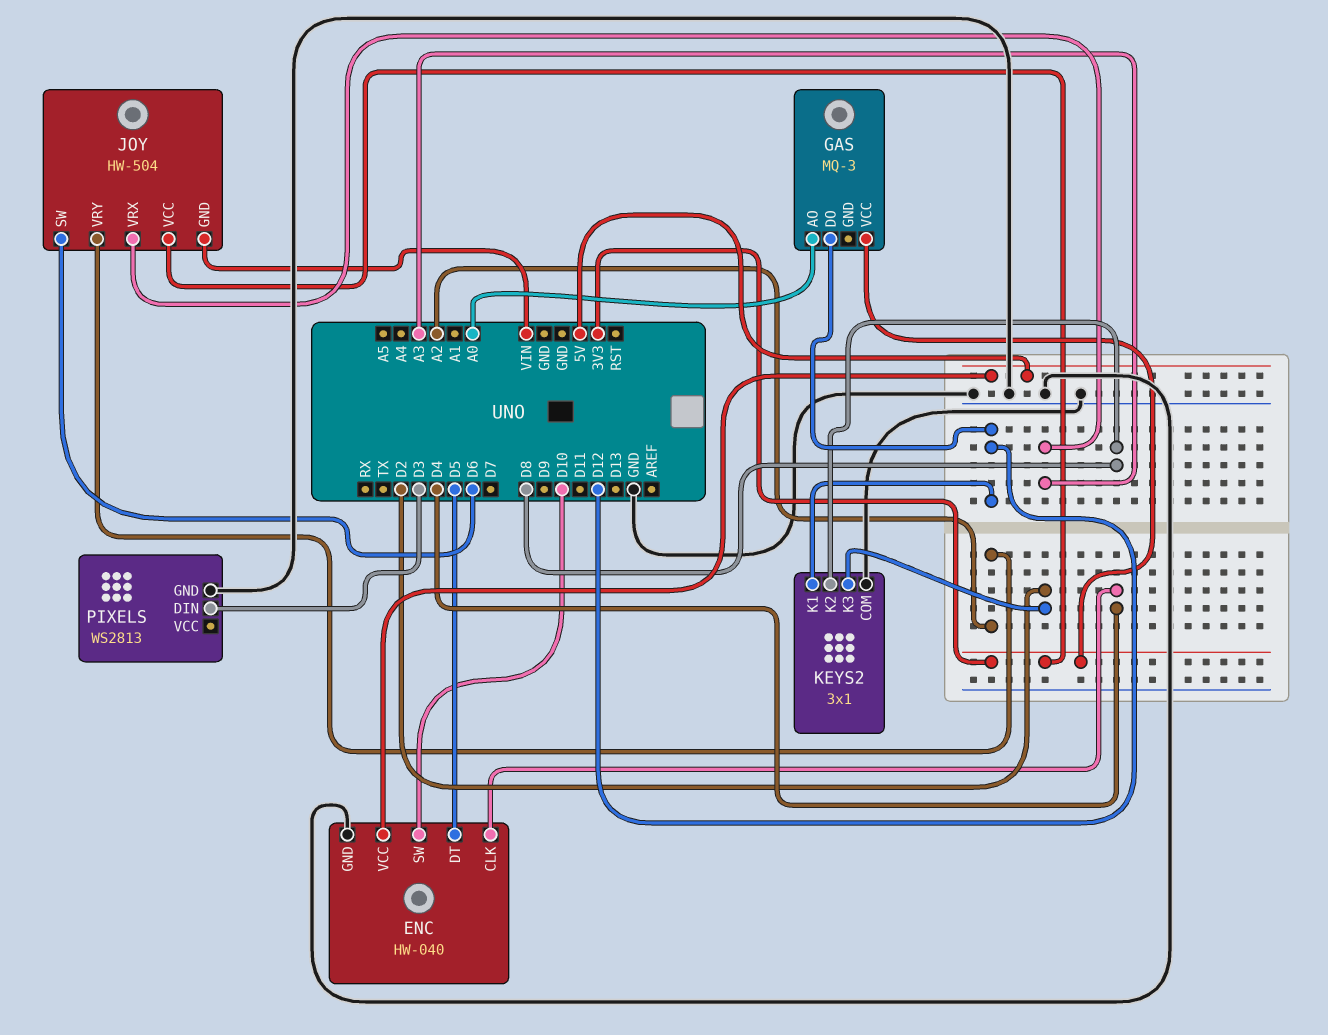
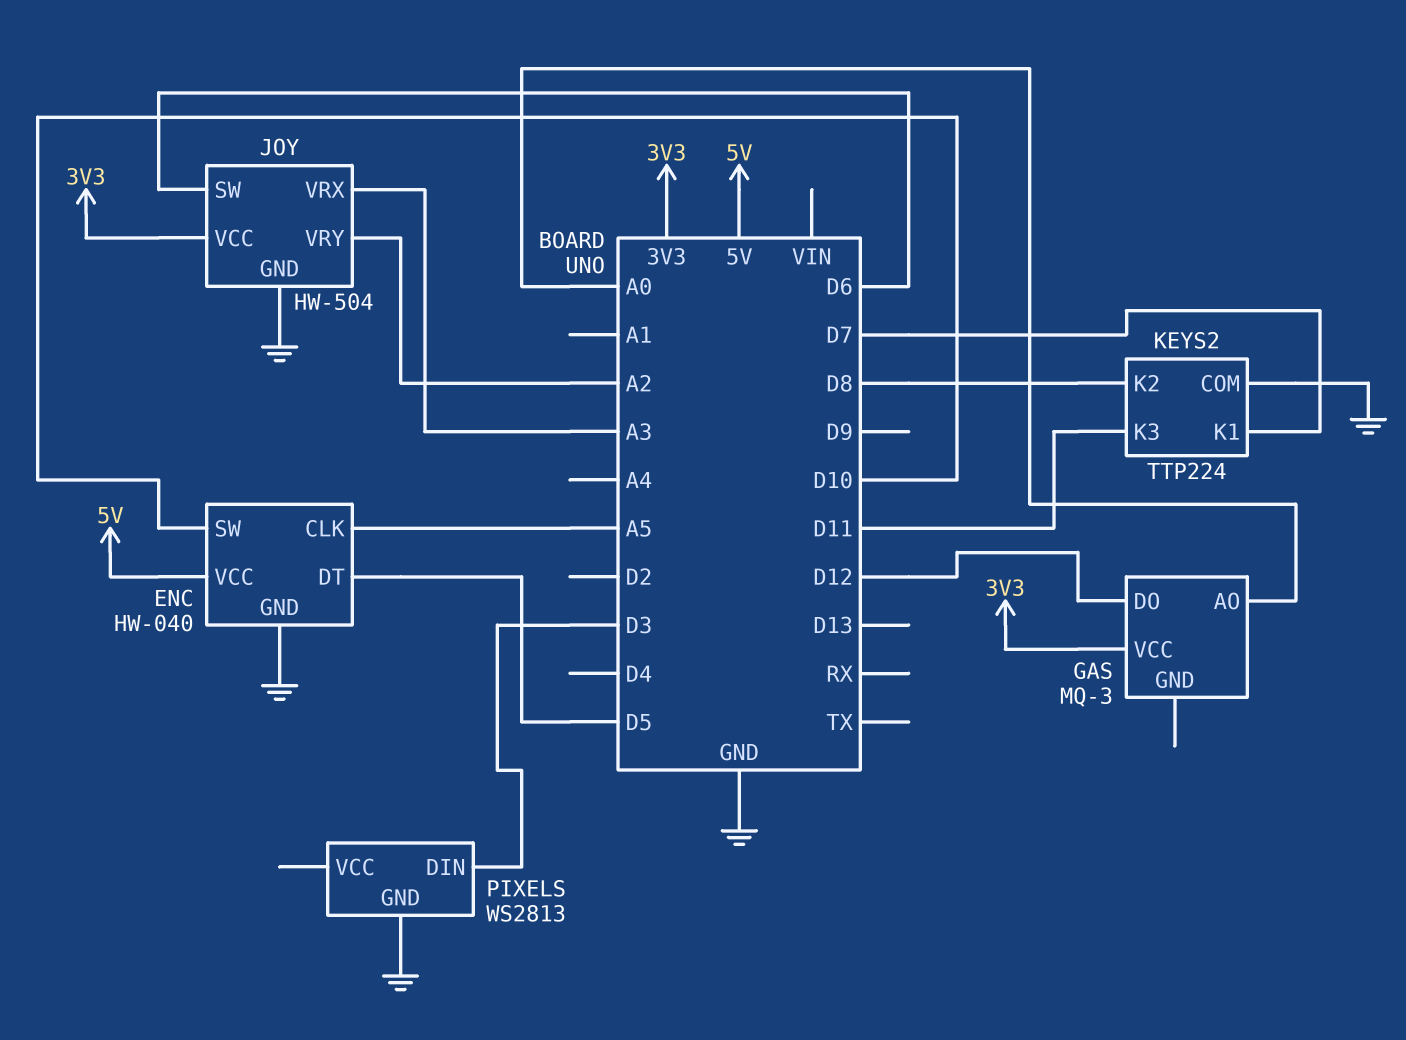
ENC pin CLK: D4 -> A5
JOY pin GND: VIN -> GND
KEYS2: 3x1 -> TTP224
KEYS2 pin K1: D12 -> D7
KEYS2 pin K3: D2 -> D11

